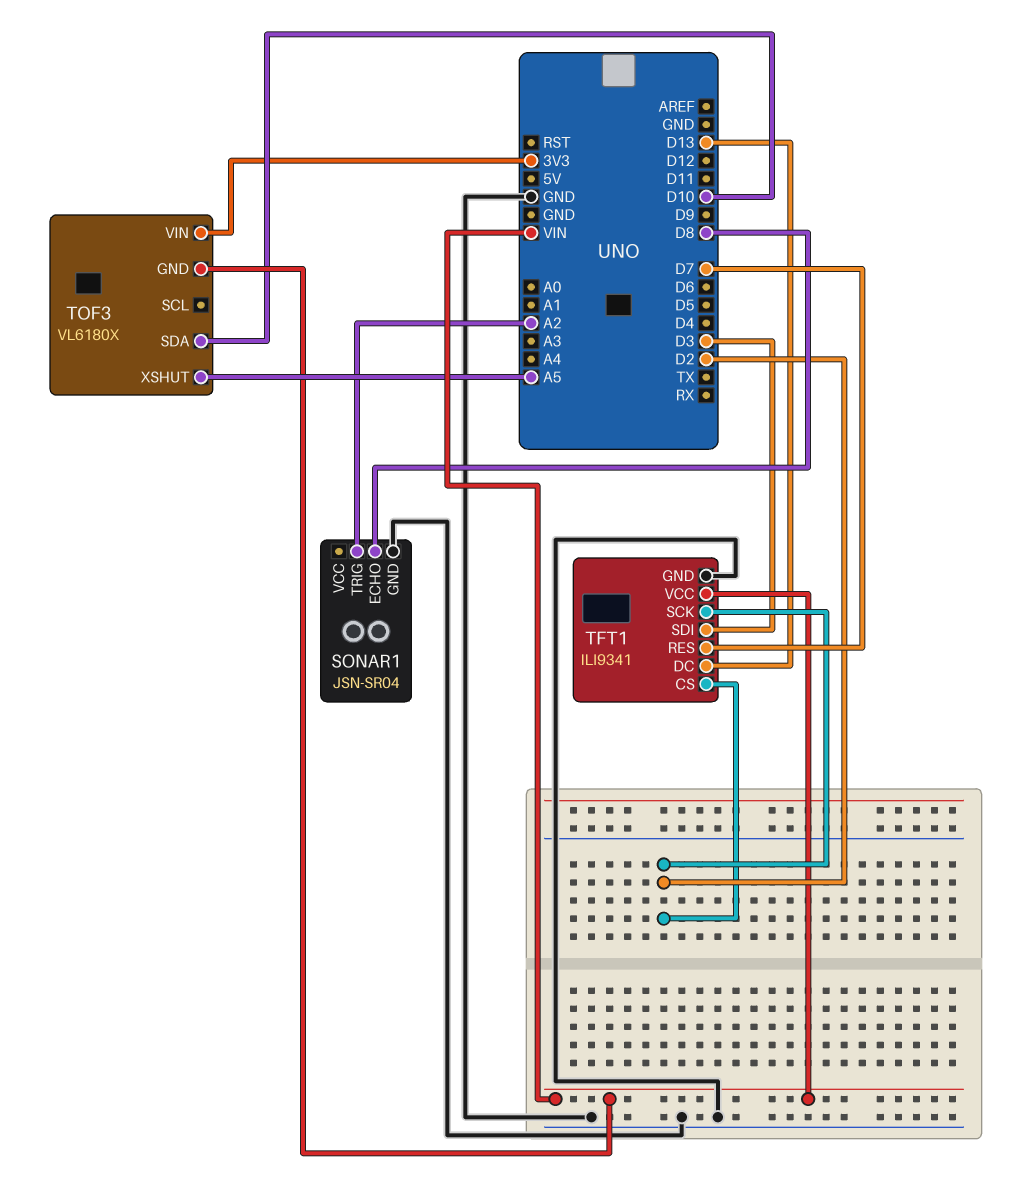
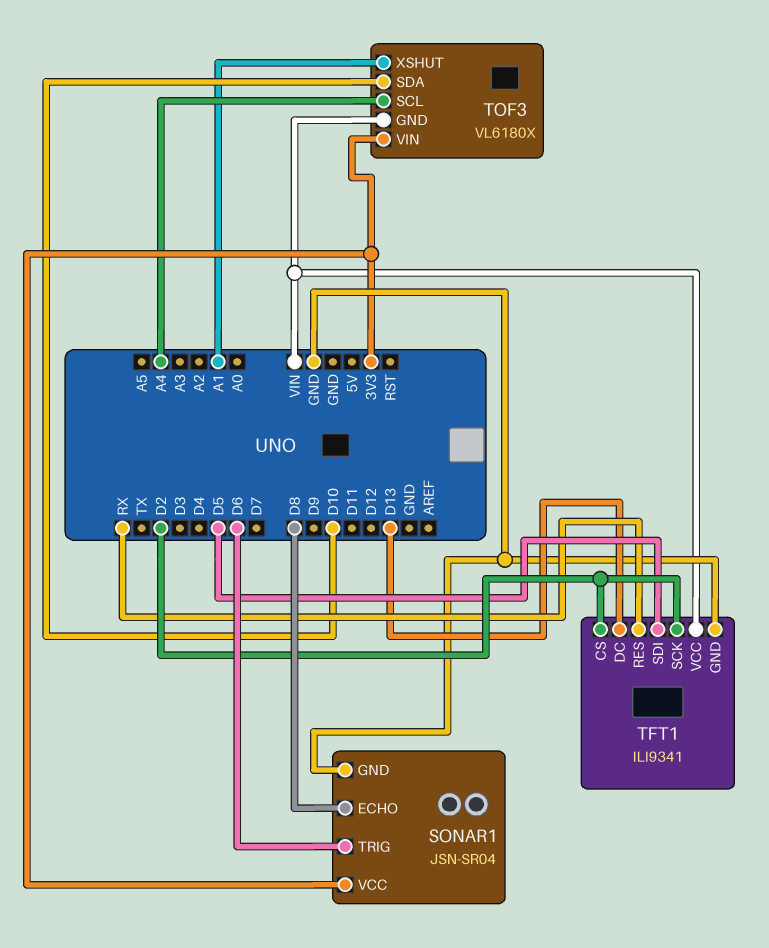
SONAR1 pin TRIG: A2 -> D6
SONAR1 pin VCC: none -> 3V3
TFT1 pin RES: D7 -> RX
TFT1 pin SDI: D3 -> D5
TOF3 pin SCL: none -> A4
TOF3 pin XSHUT: A5 -> A1

